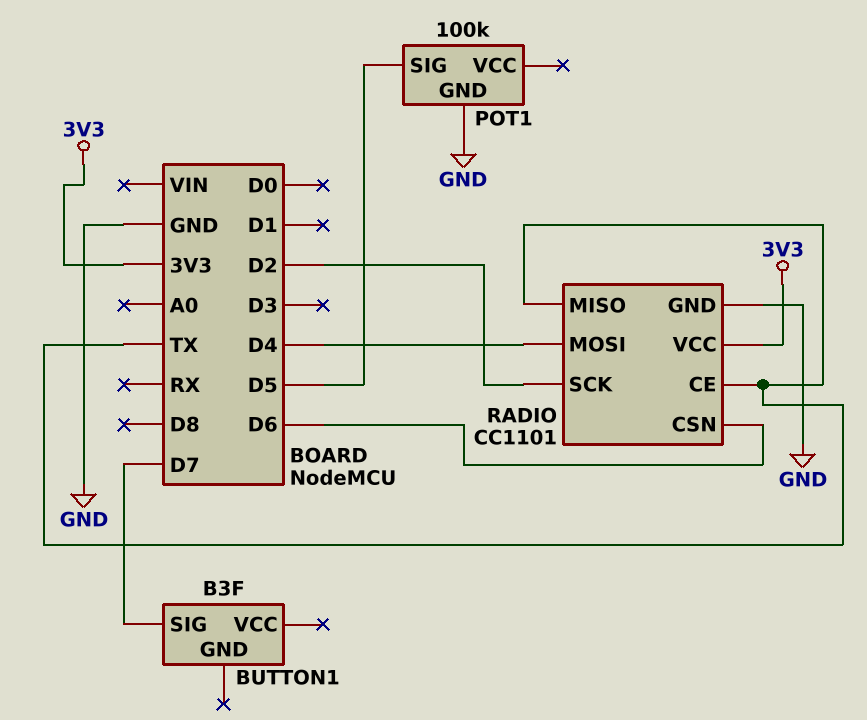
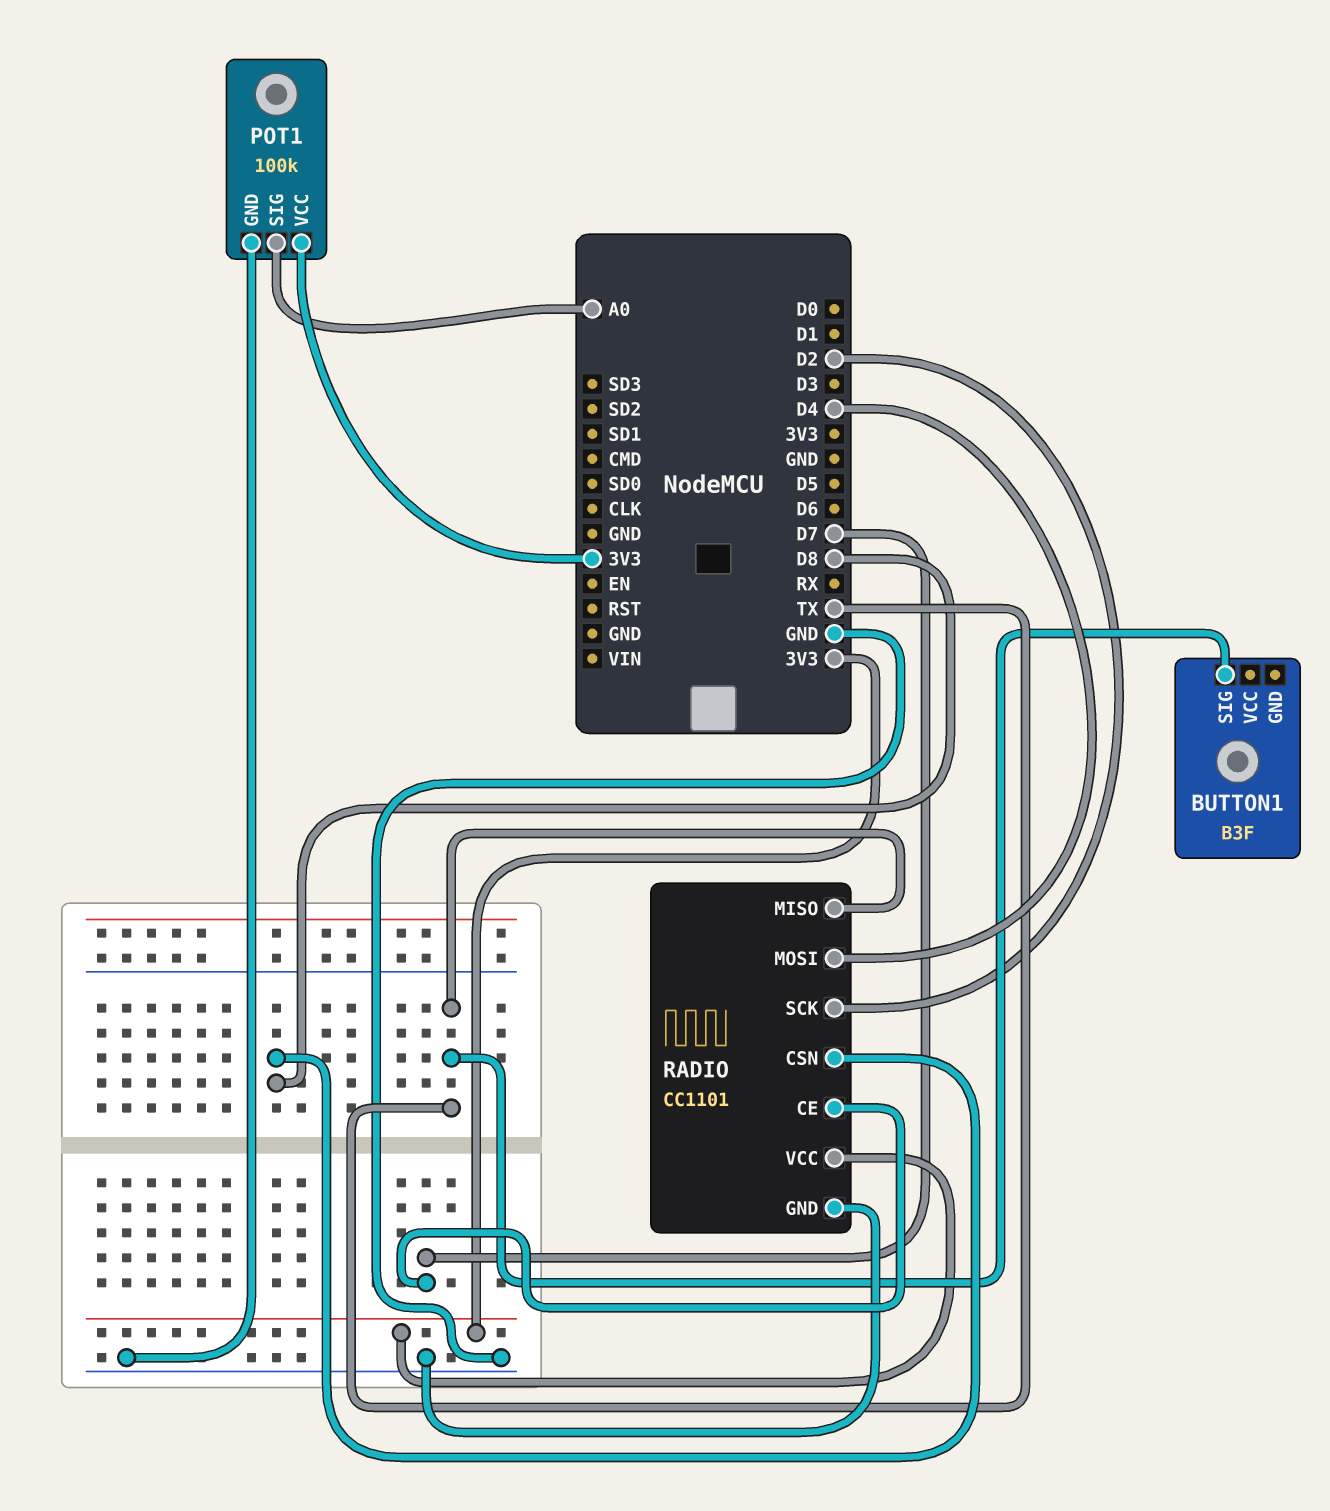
BUTTON1 pin SIG: D7 -> TX
POT1 pin SIG: D5 -> A0
POT1 pin VCC: none -> 3V3
RADIO pin CE: TX -> D7
RADIO pin CSN: D6 -> D8

